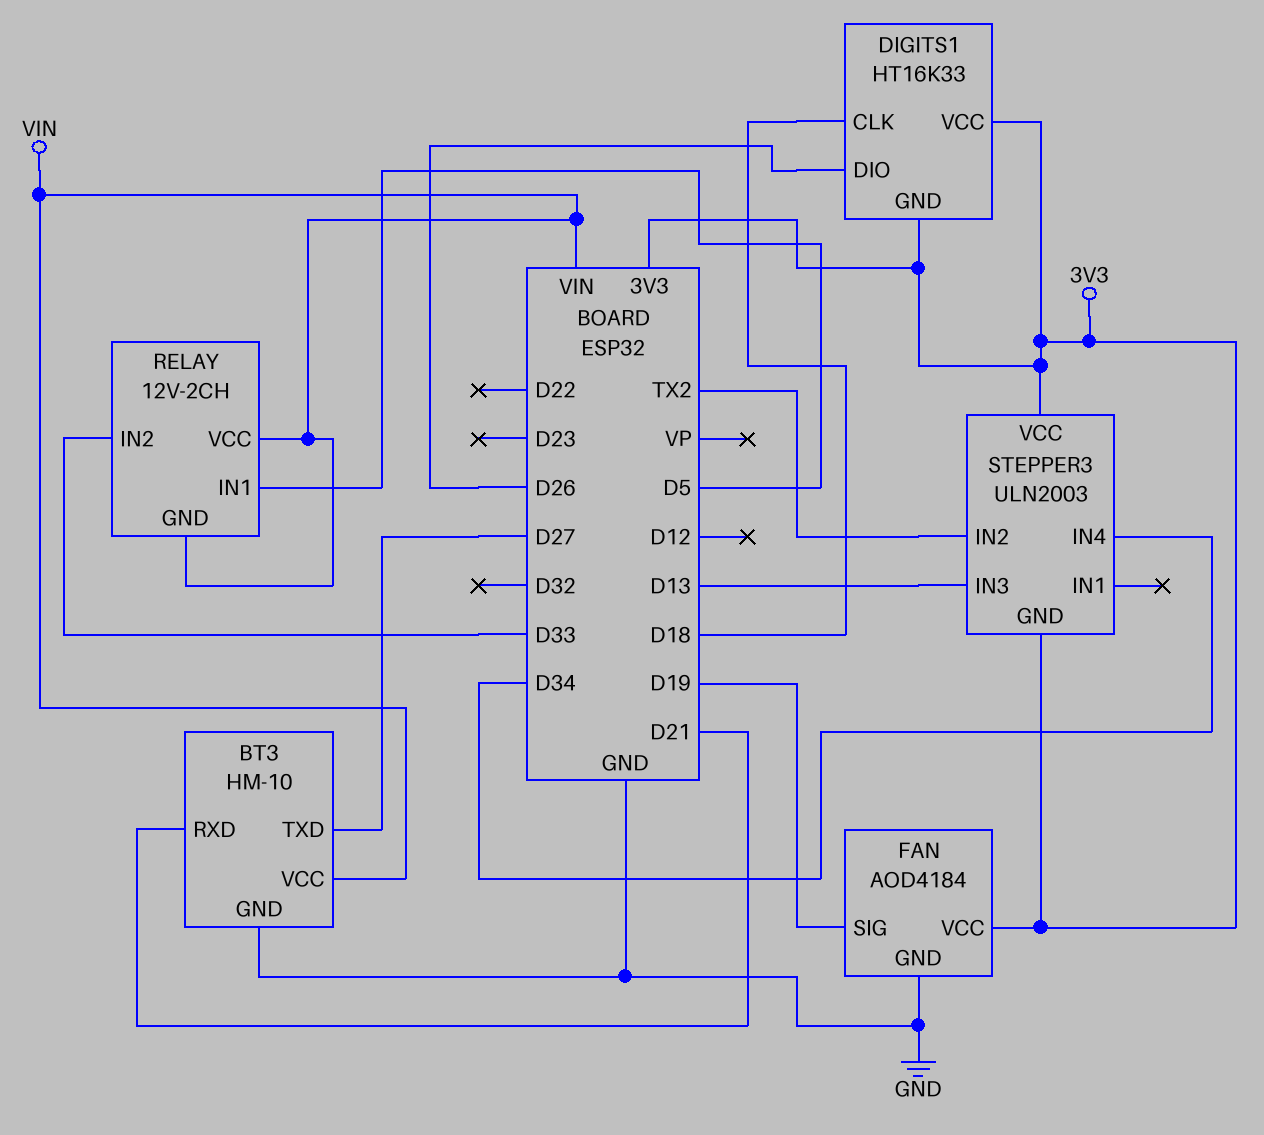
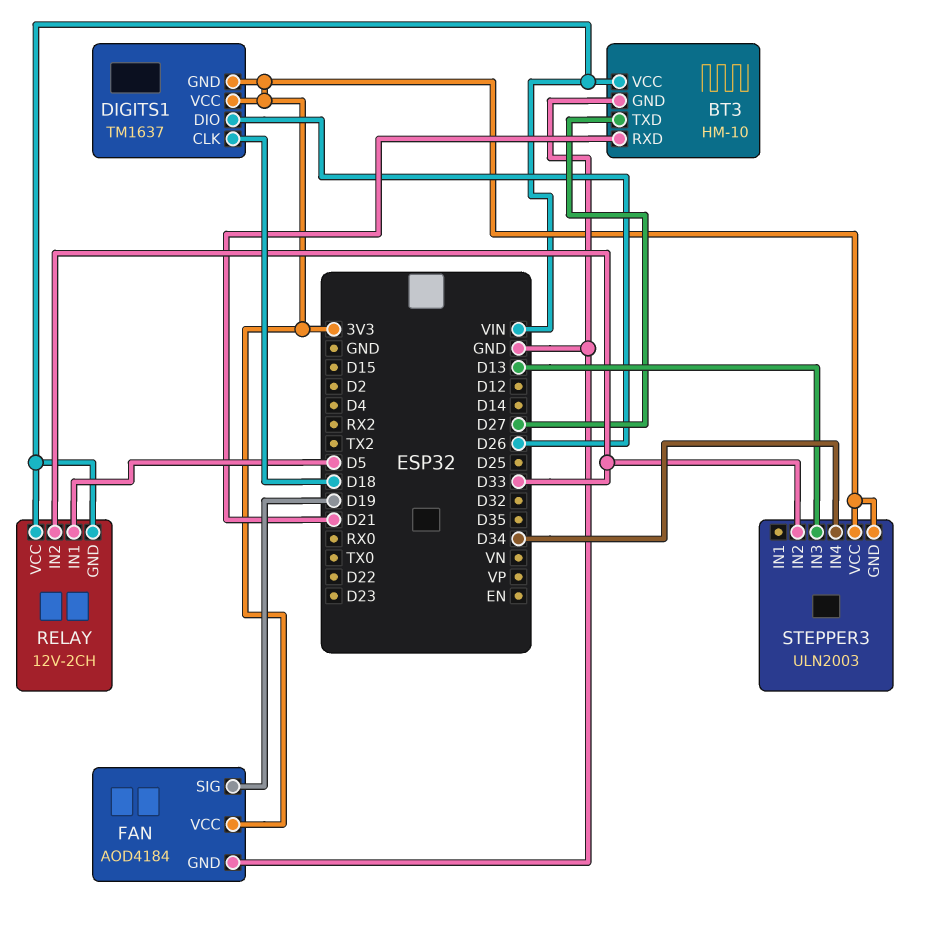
DIGITS1: HT16K33 -> TM1637
STEPPER3 pin IN2: TX2 -> D33

